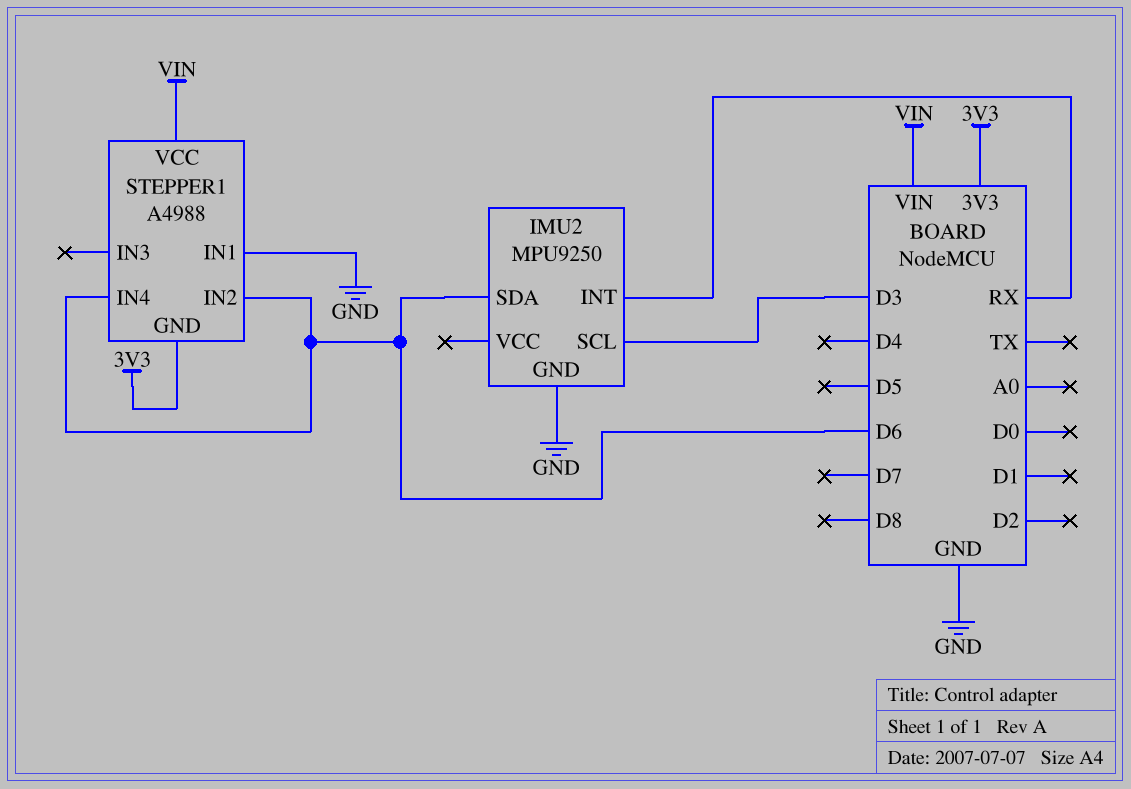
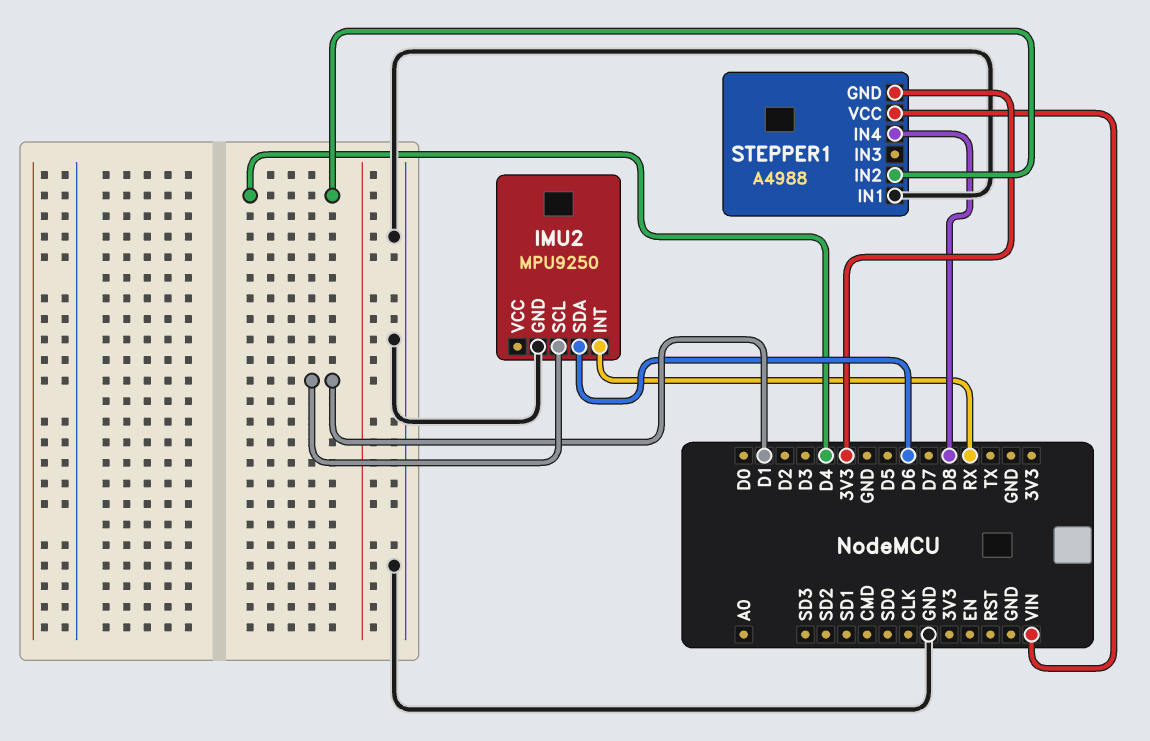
IMU2 pin SCL: D3 -> D1
STEPPER1 pin IN2: D6 -> D4
STEPPER1 pin IN4: D6 -> D8

